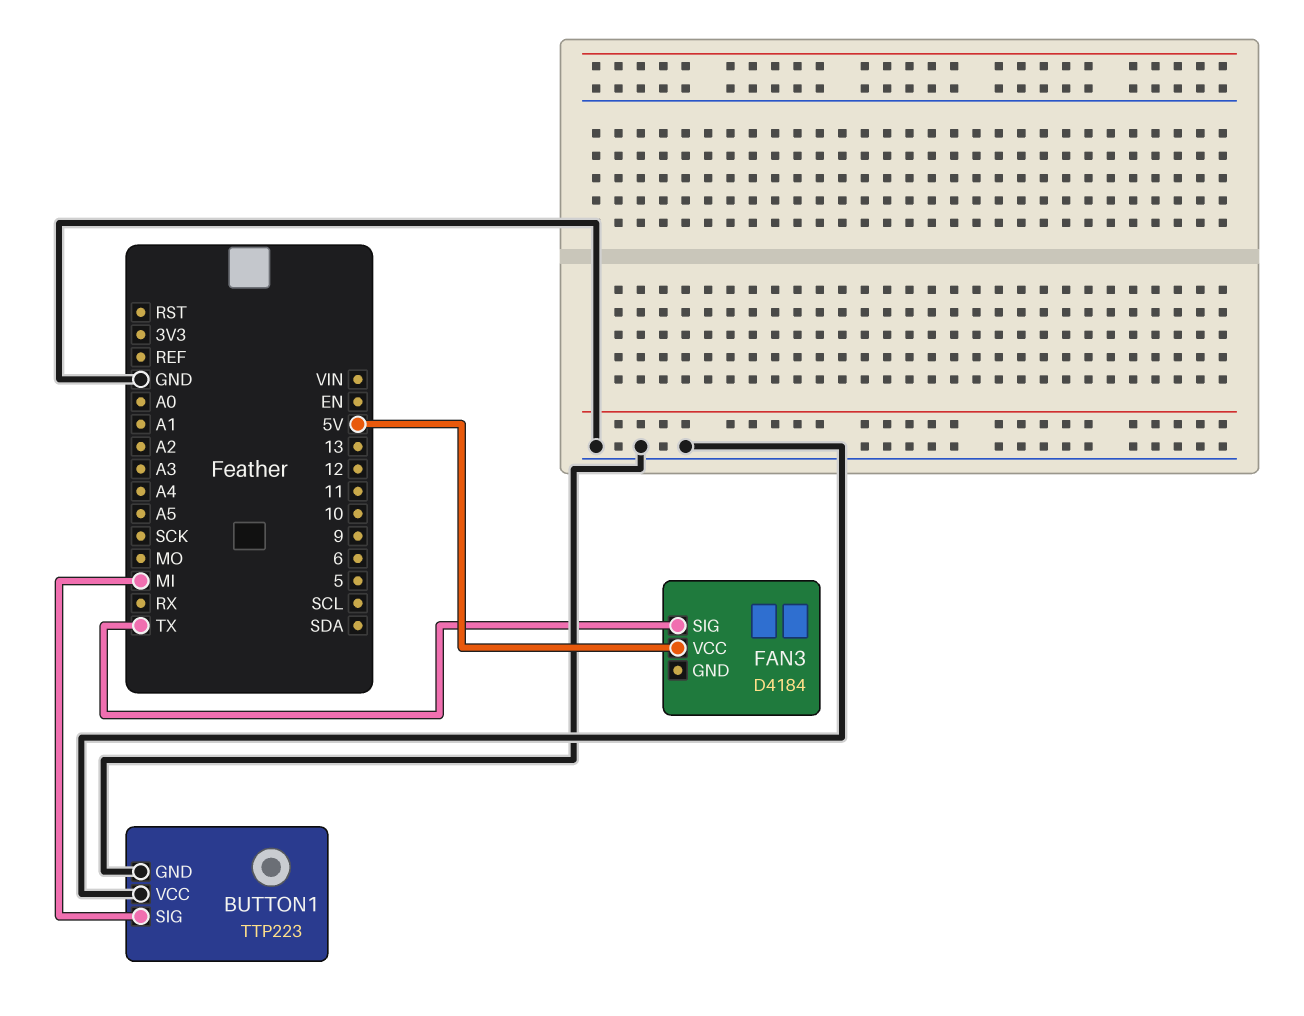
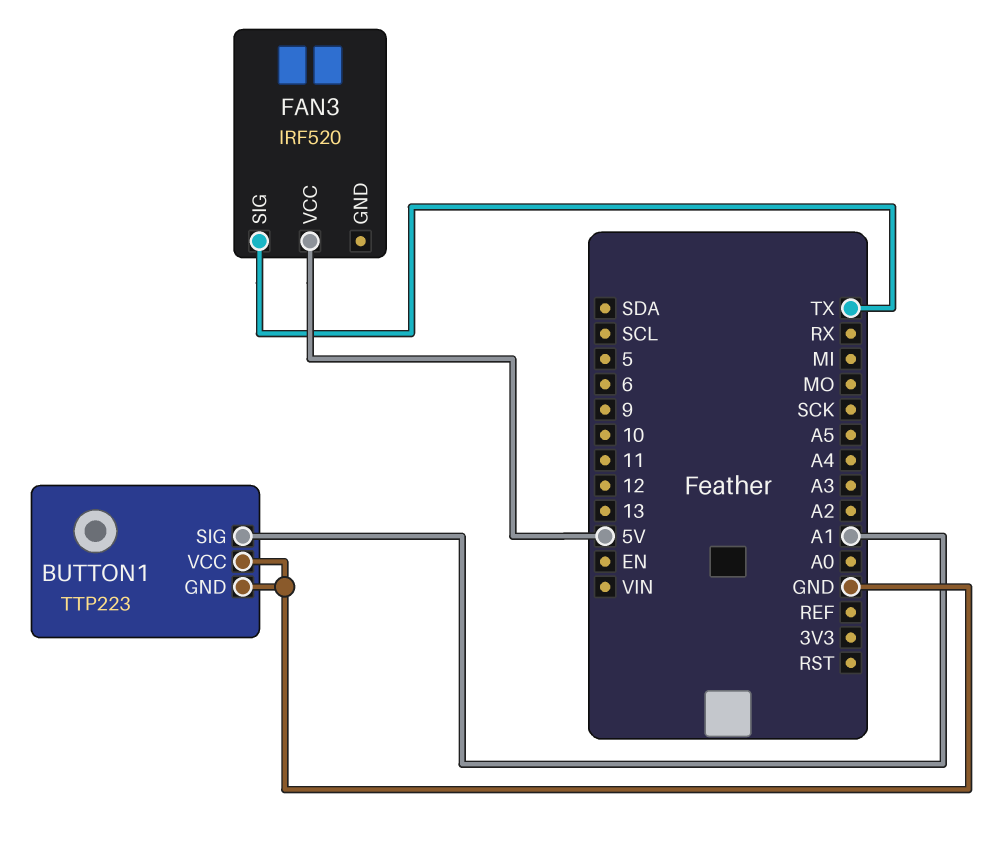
BUTTON1 pin SIG: MI -> A1
FAN3: D4184 -> IRF520

